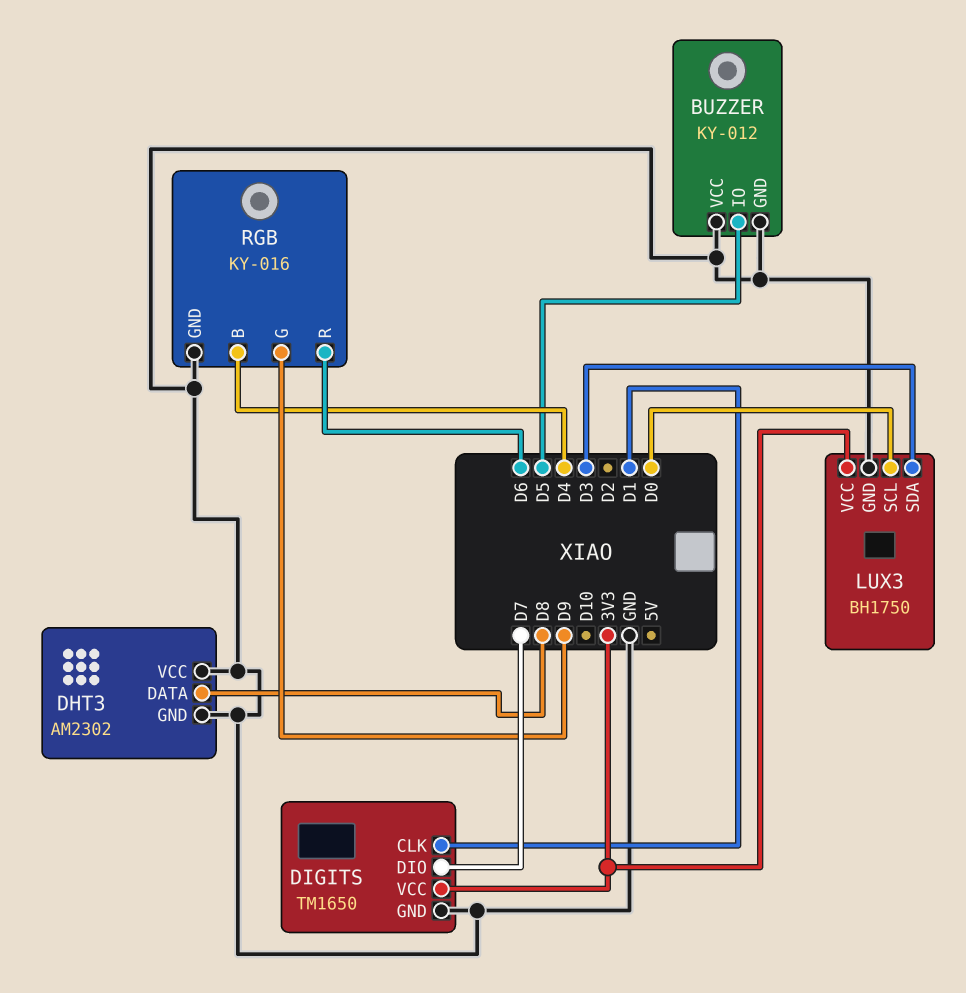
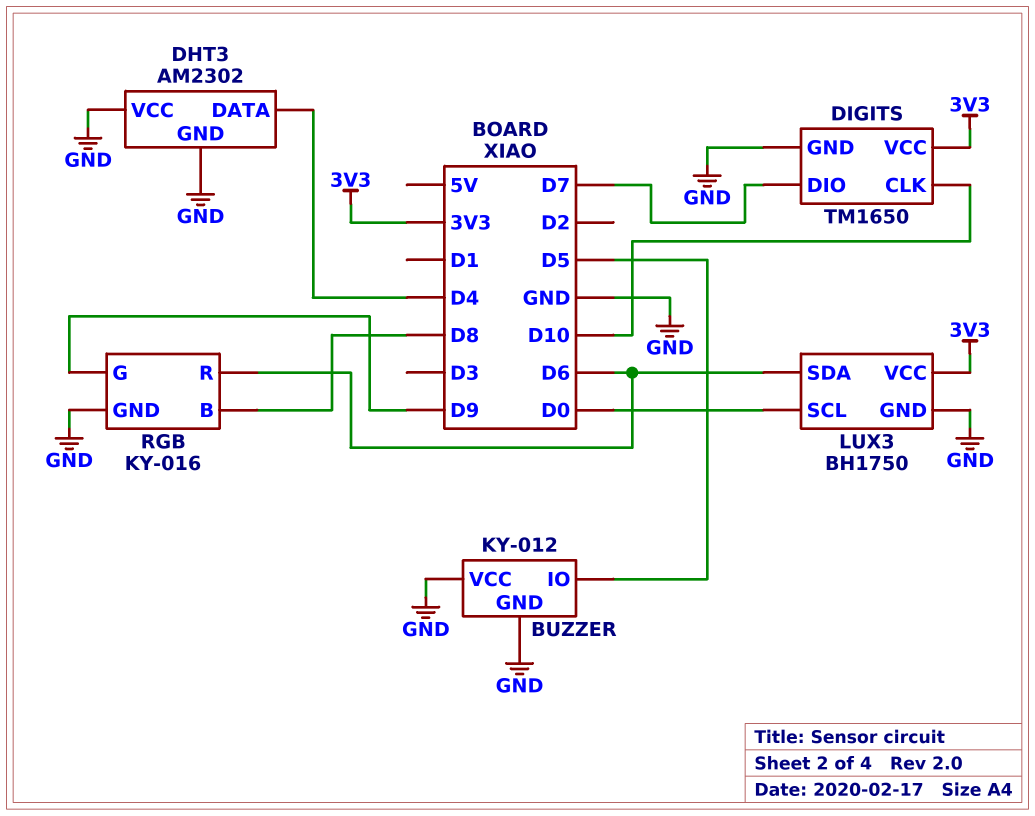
DHT3 pin DATA: D8 -> D4
DIGITS pin CLK: D1 -> D10
LUX3 pin SDA: D3 -> D6
RGB pin B: D4 -> D8

